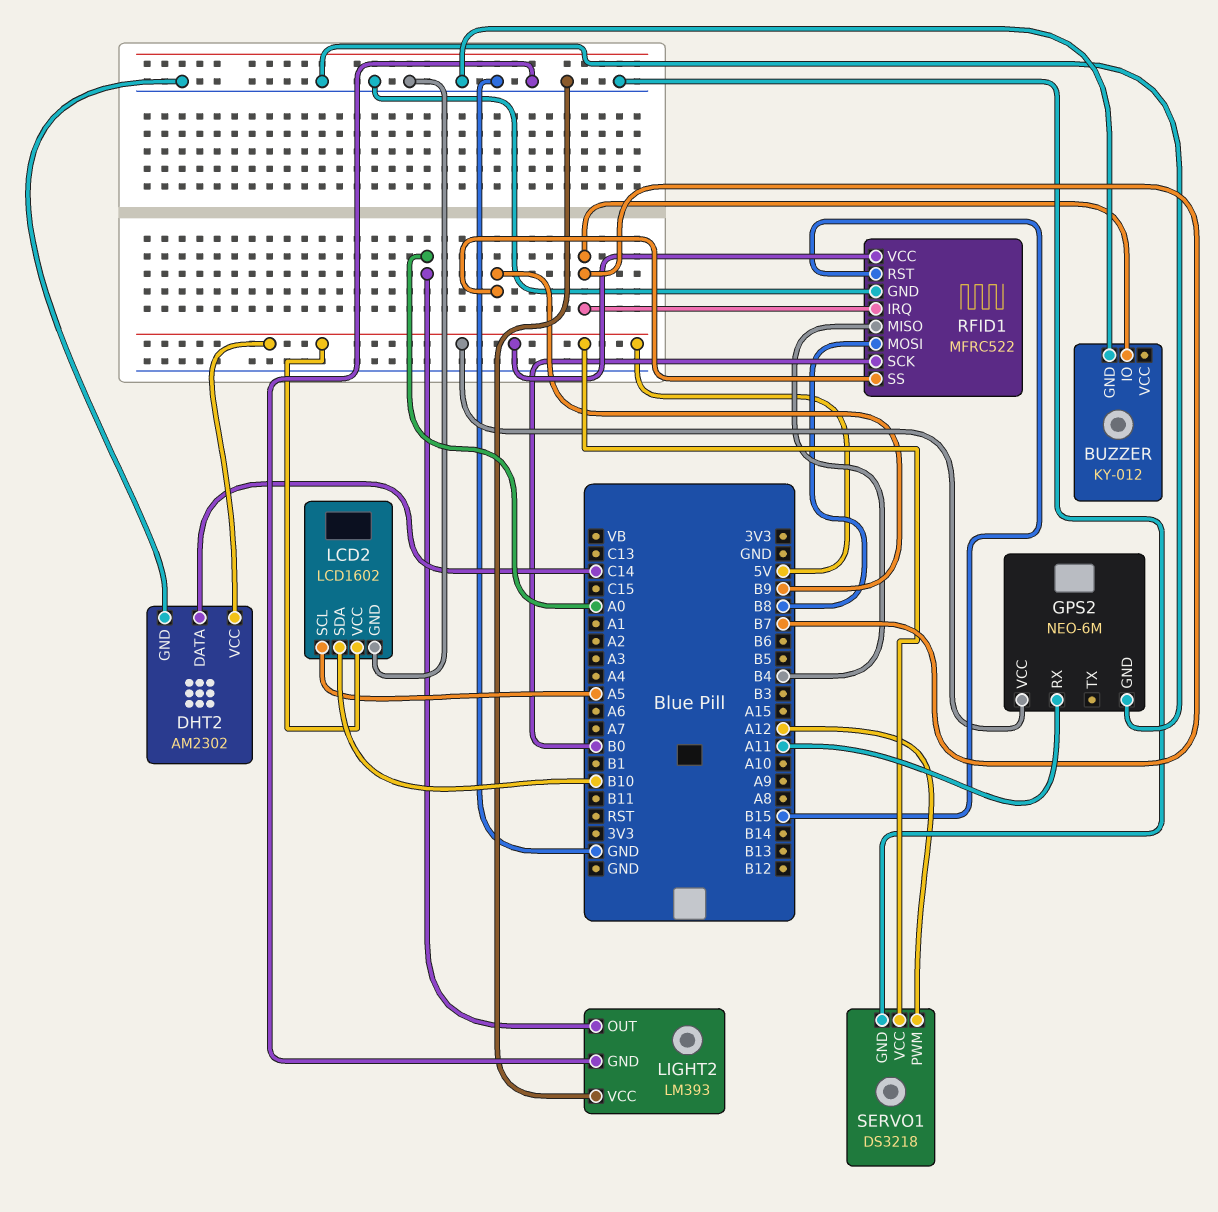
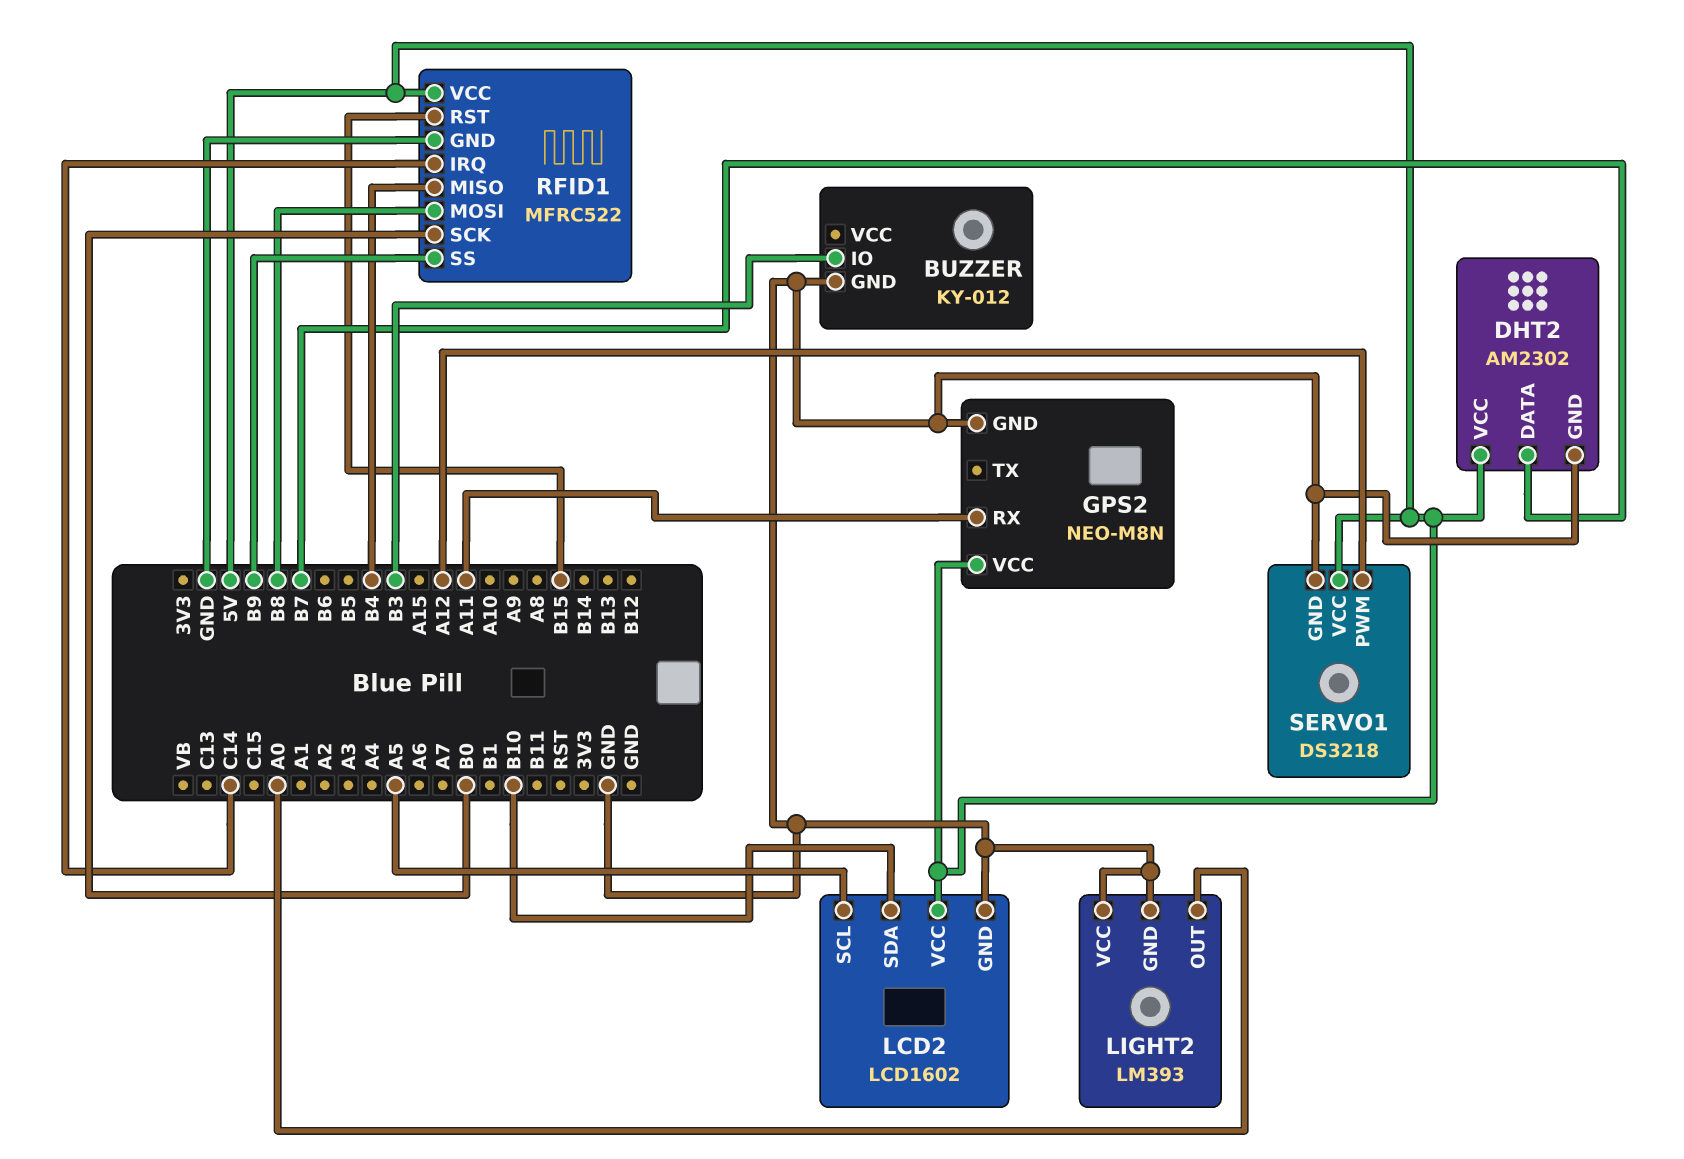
BUZZER pin IO: B7 -> B3
DHT2 pin DATA: C14 -> B7
GPS2: NEO-6M -> NEO-M8N
RFID1 pin IRQ: B7 -> C14

